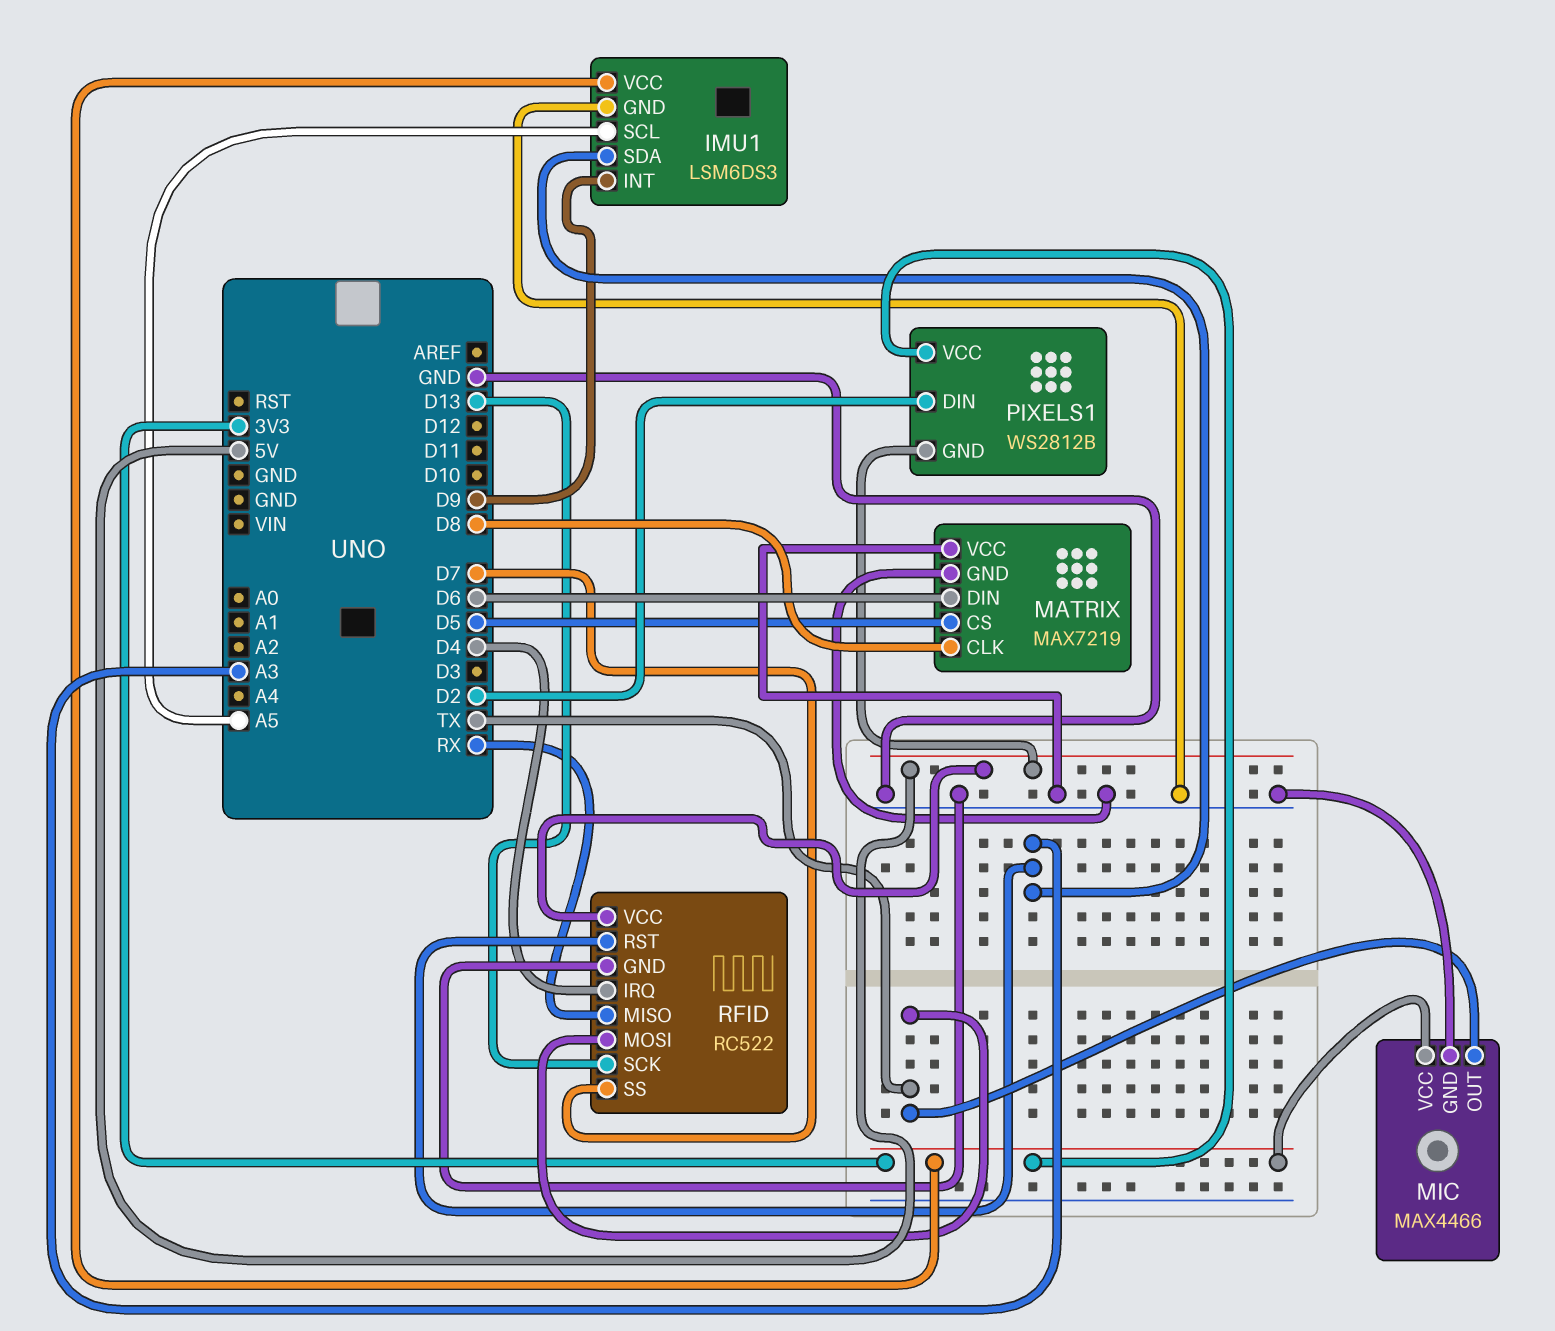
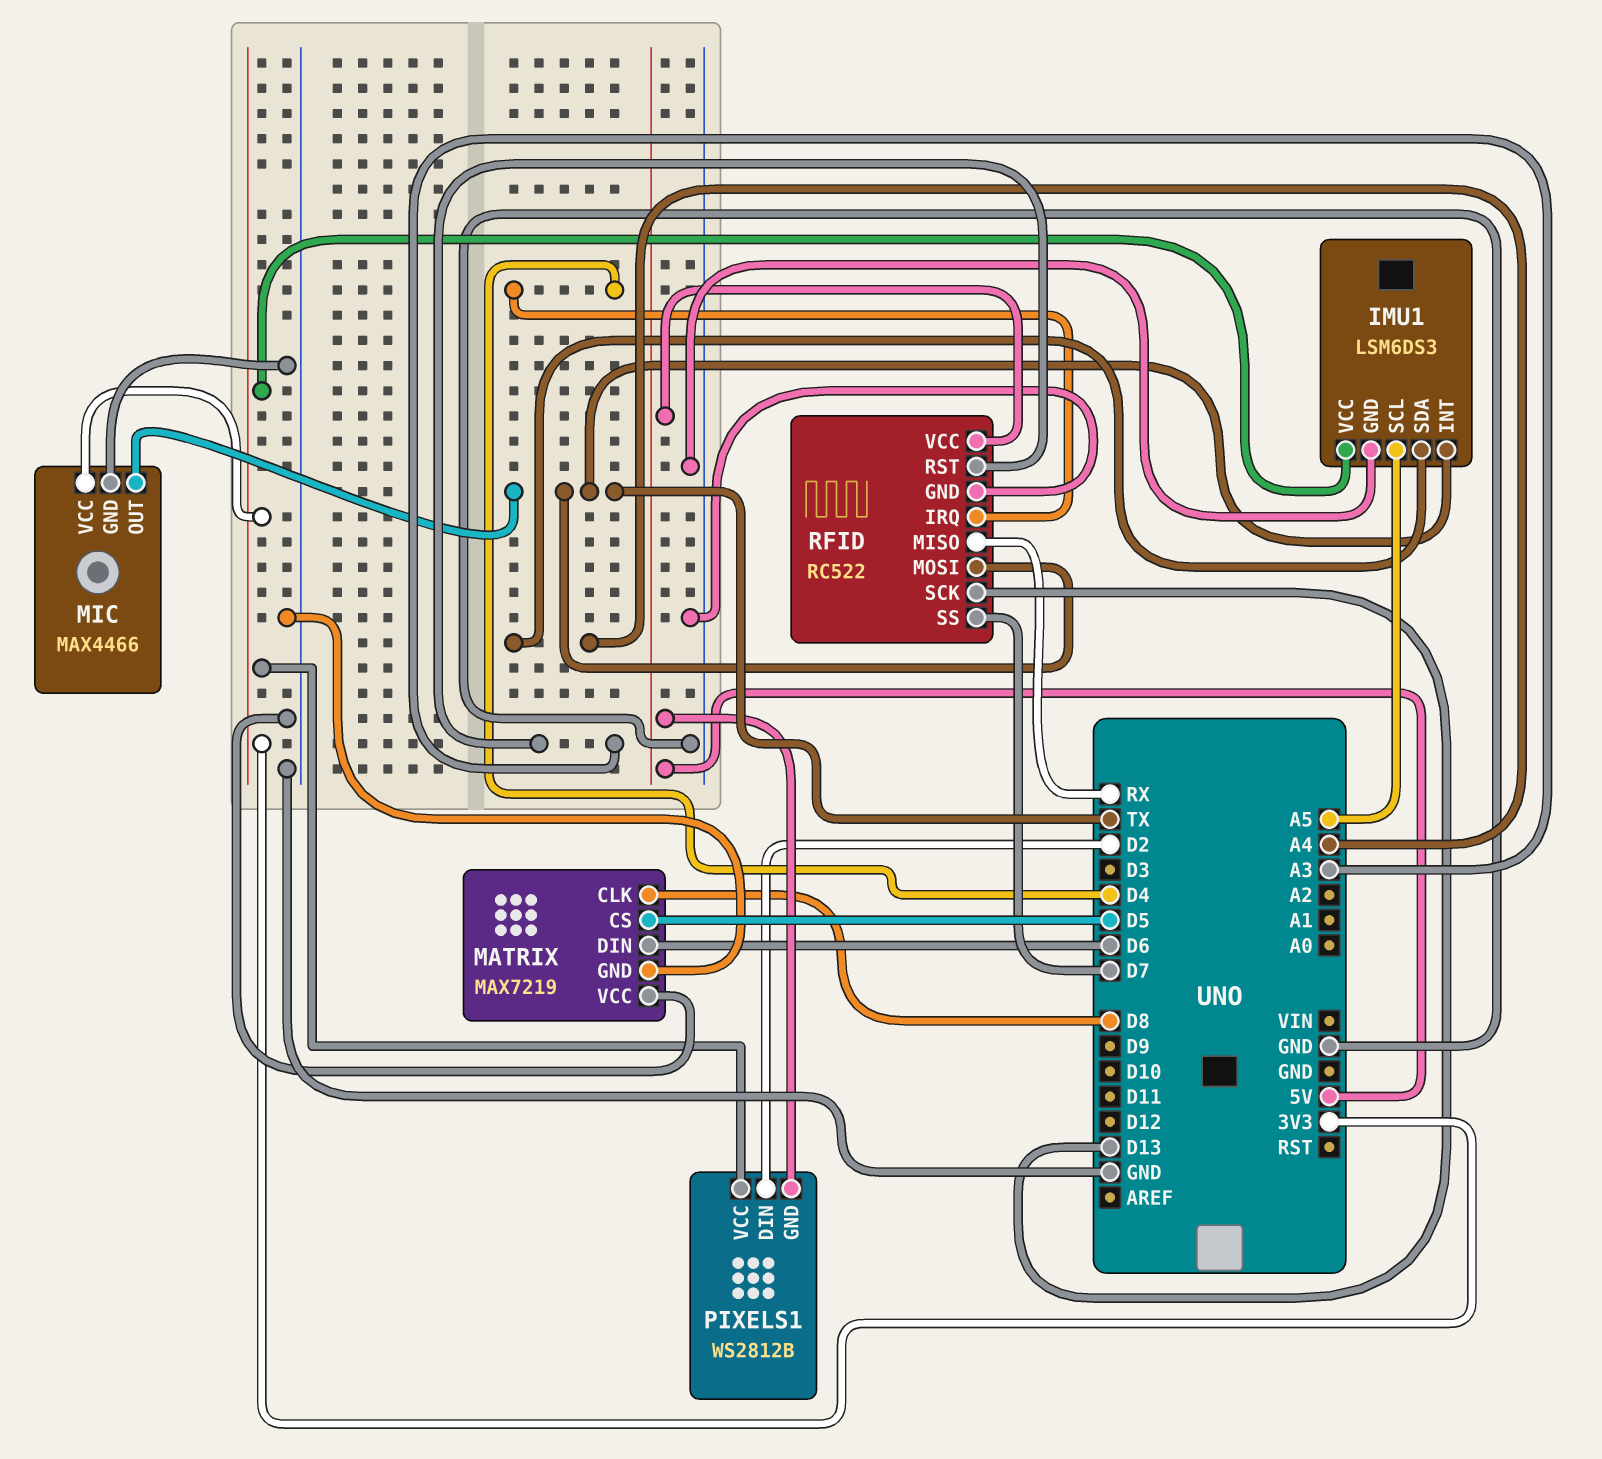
IMU1 pin INT: D9 -> TX
IMU1 pin SDA: A3 -> A4

